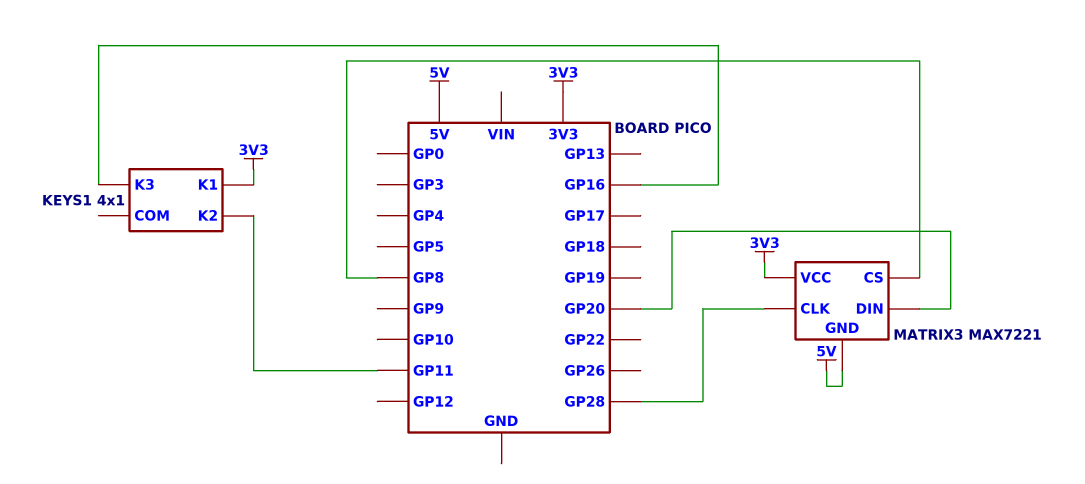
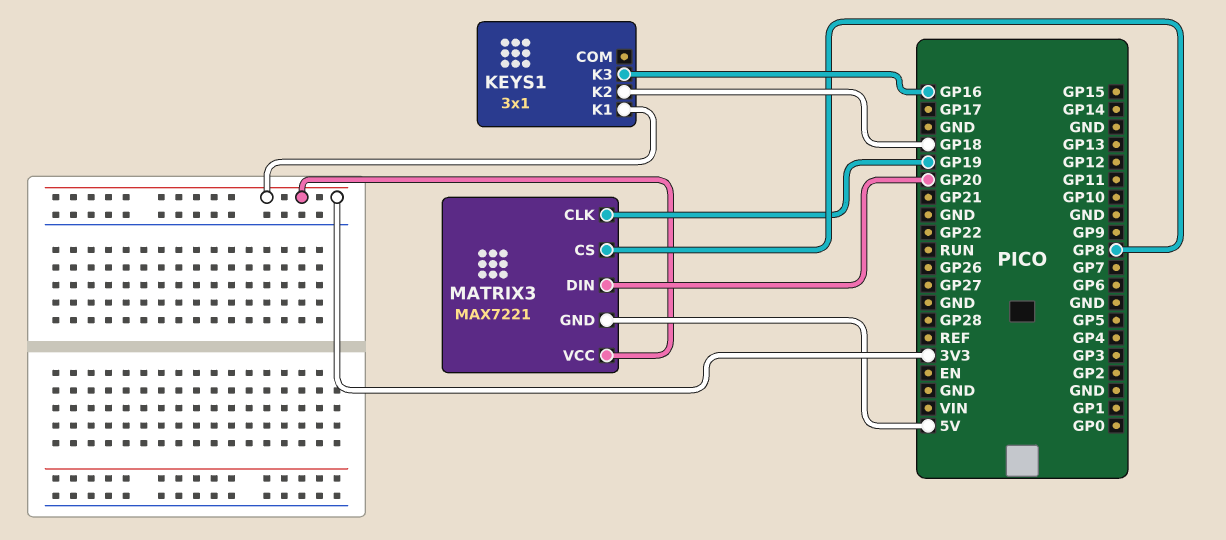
KEYS1: 4x1 -> 3x1
KEYS1 pin K2: GP11 -> GP18
MATRIX3 pin CLK: GP28 -> GP19

